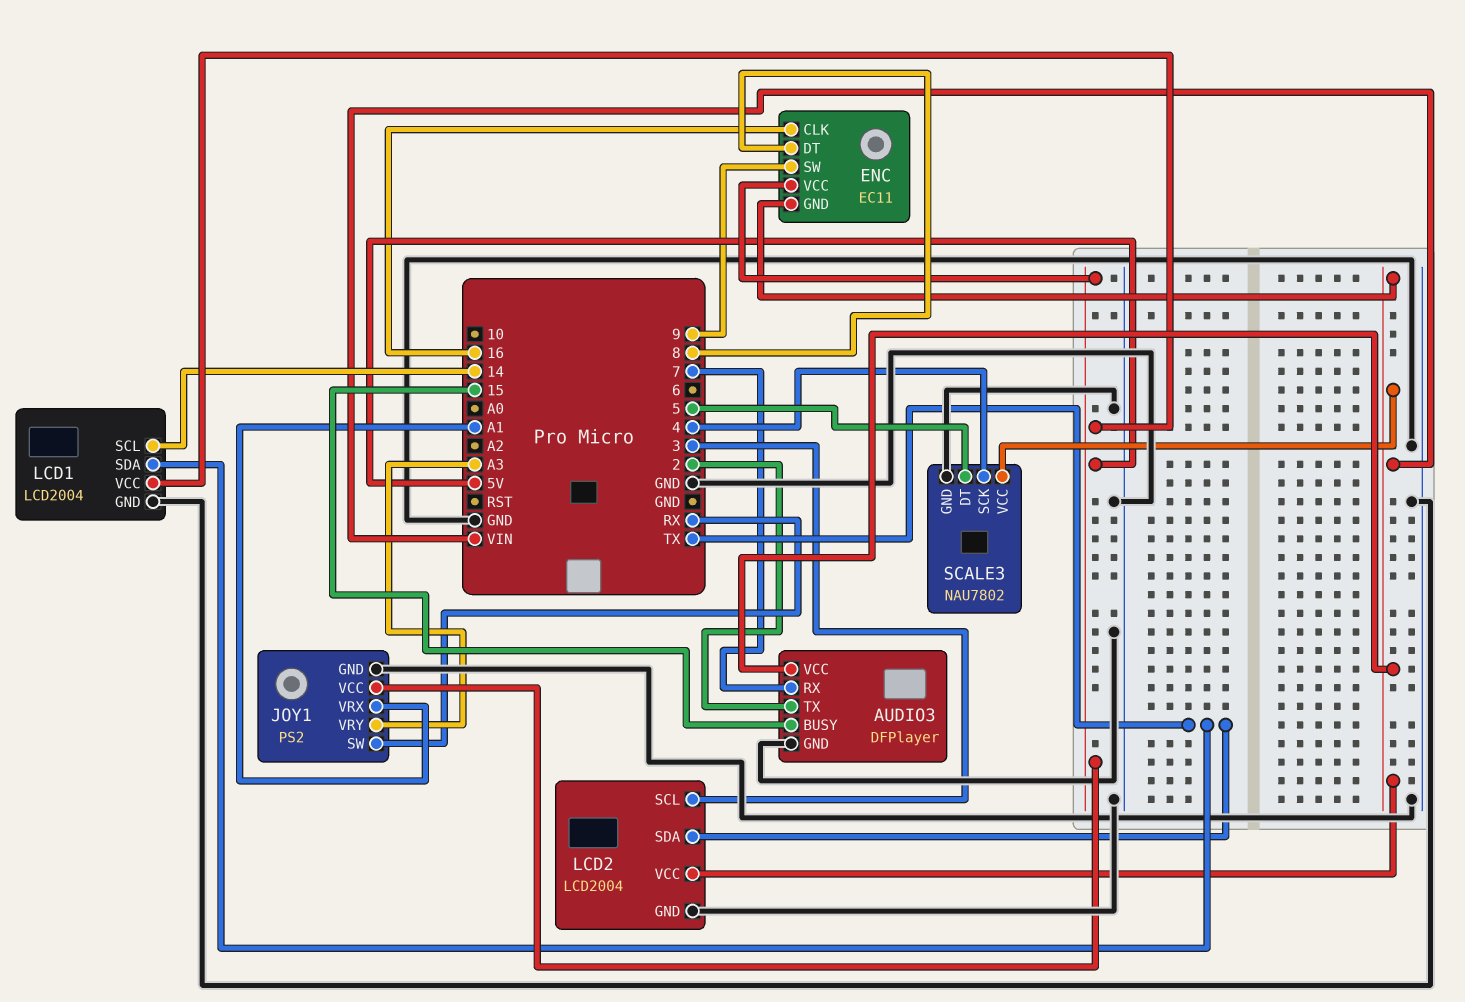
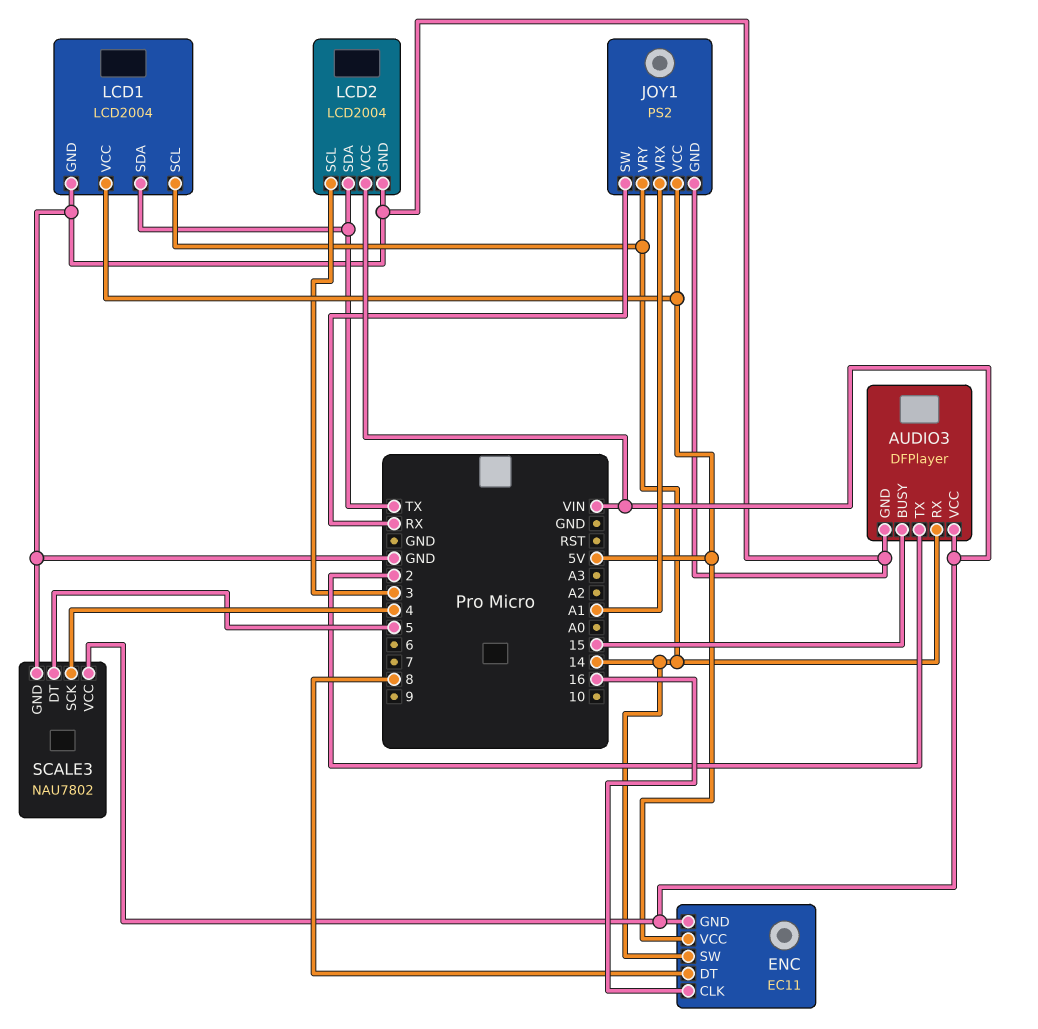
AUDIO3 pin RX: 7 -> 14
ENC pin SW: 9 -> 14
JOY1 pin VRY: A3 -> 14

